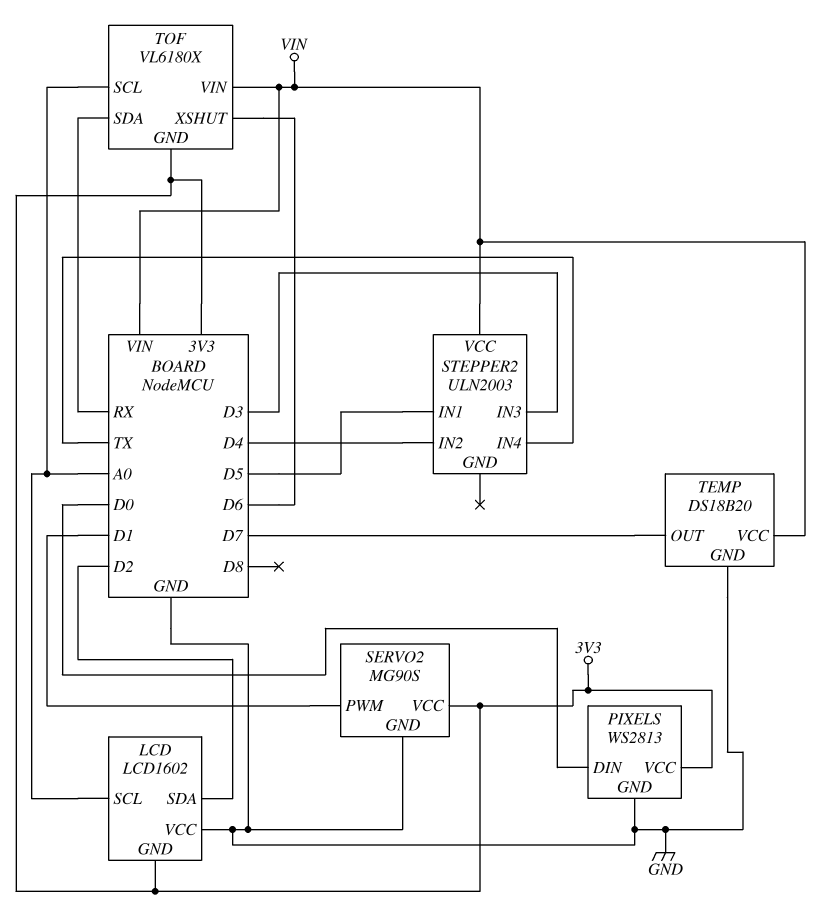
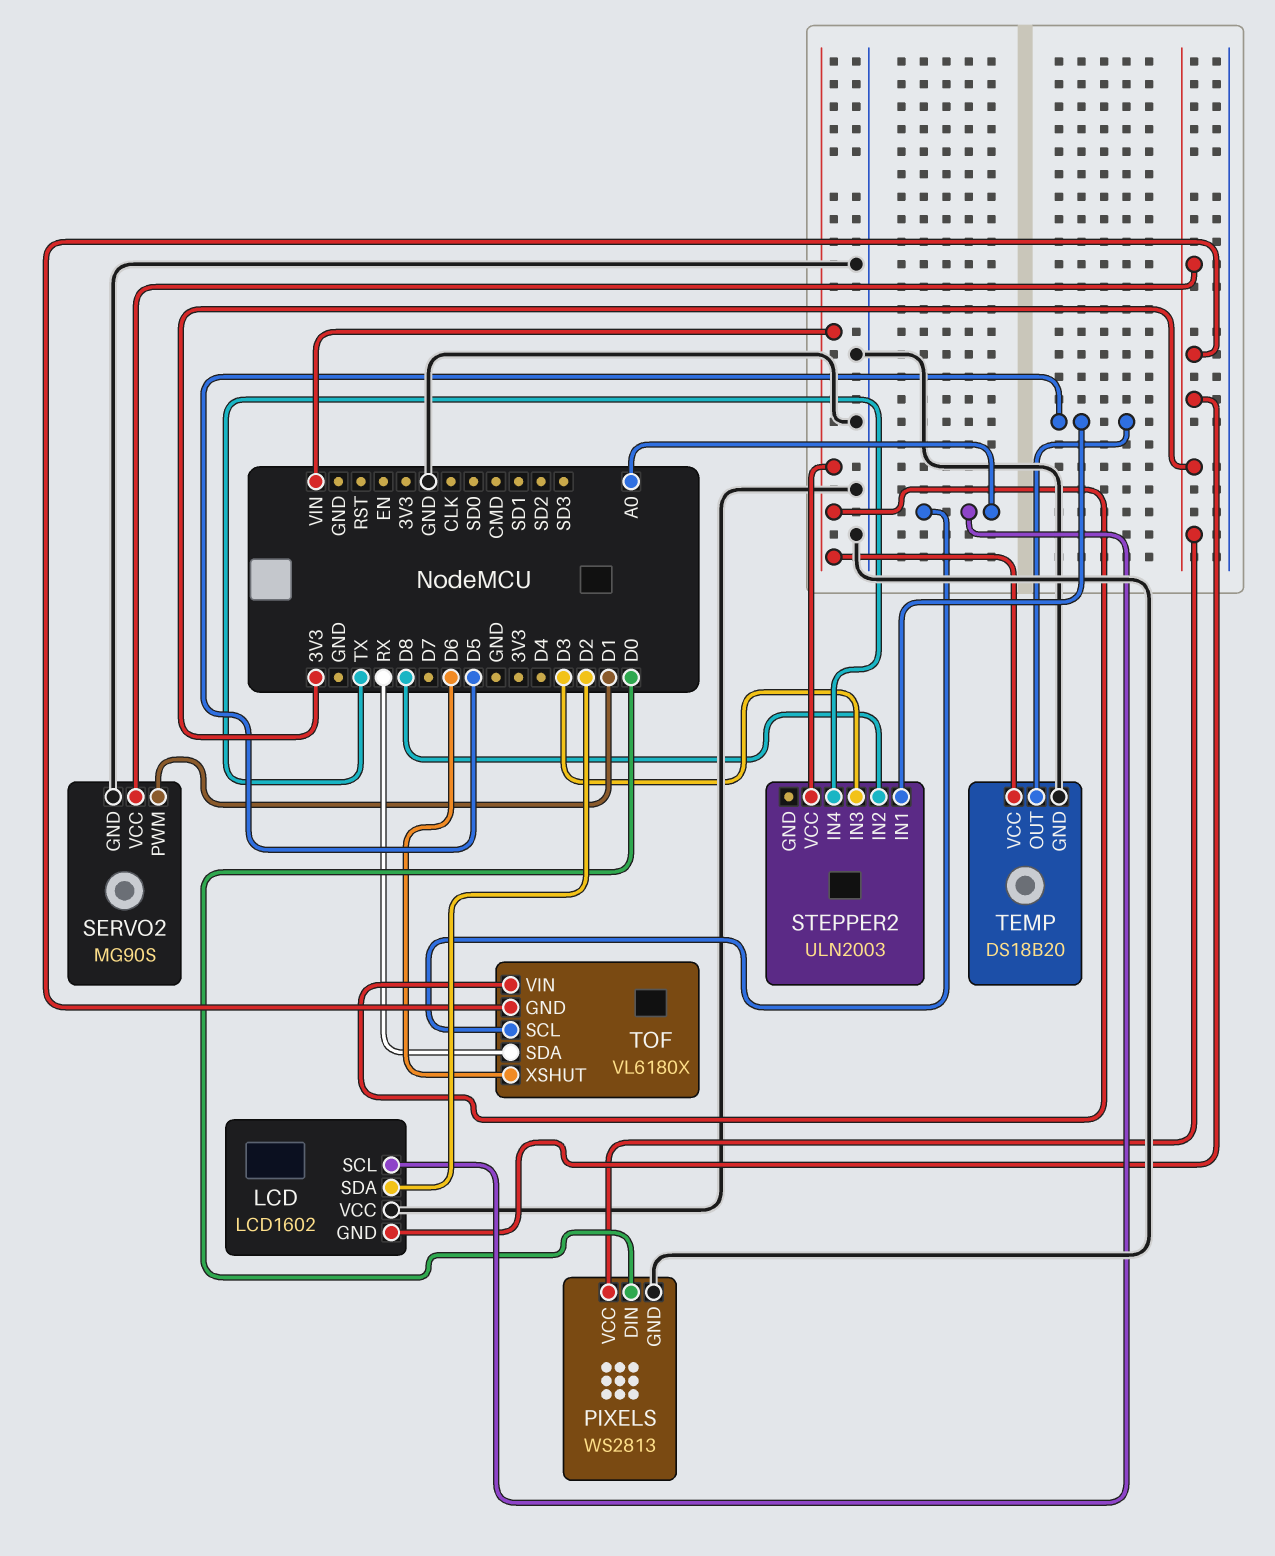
STEPPER2 pin IN2: D4 -> D8
TEMP pin OUT: D7 -> D5

